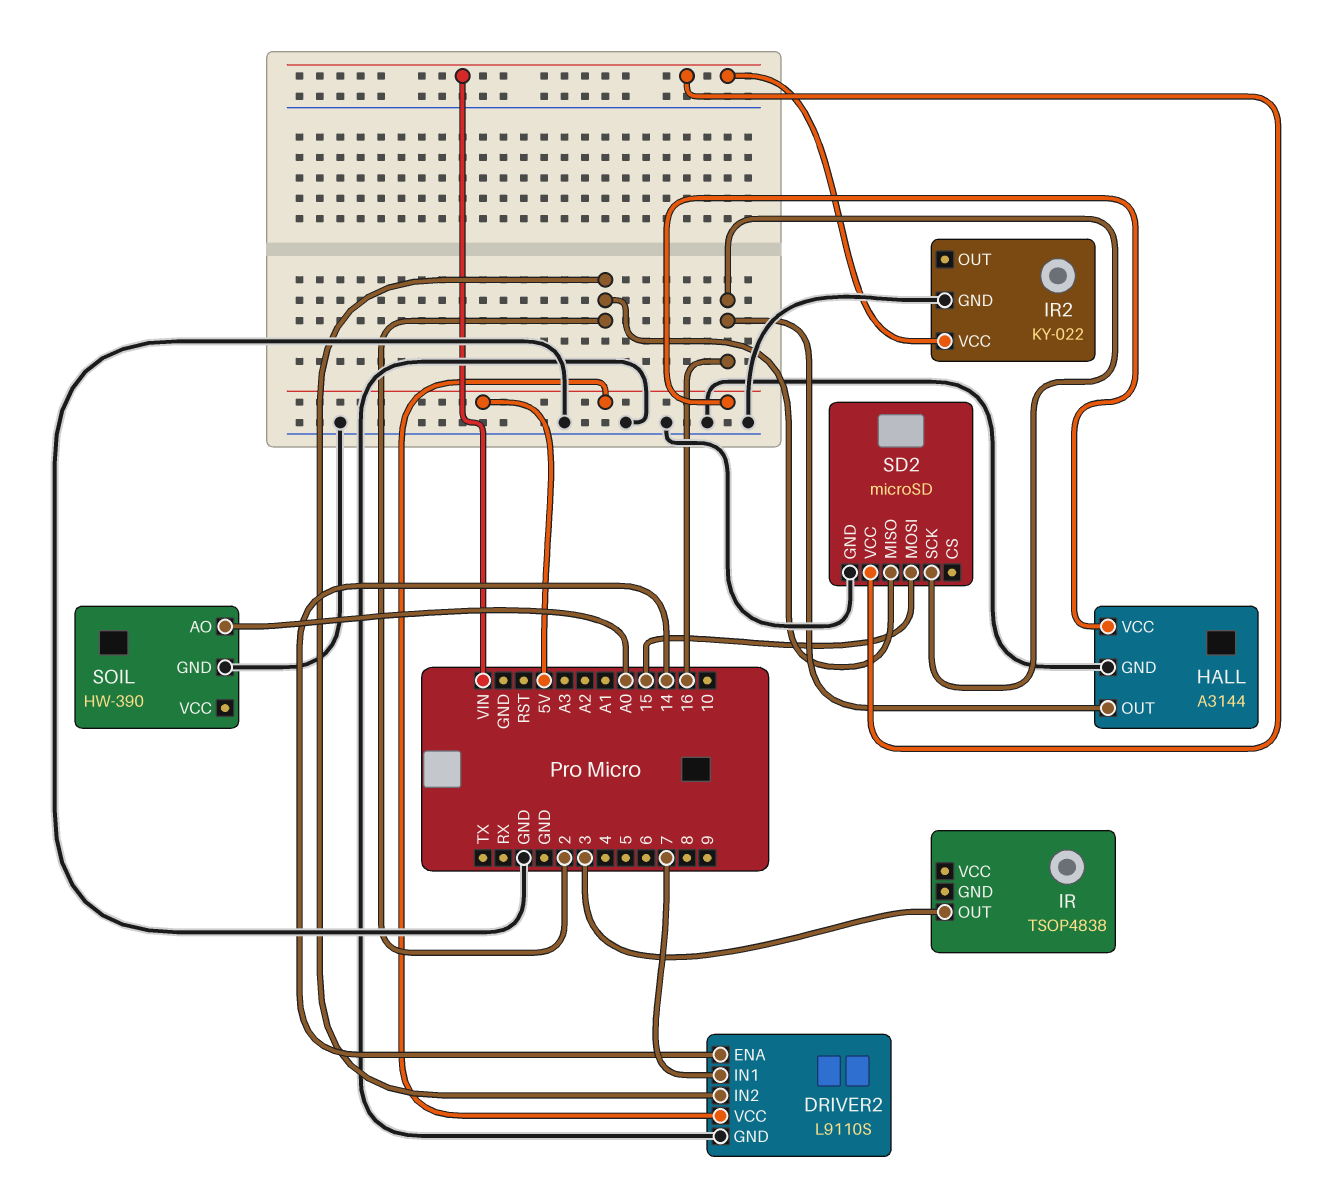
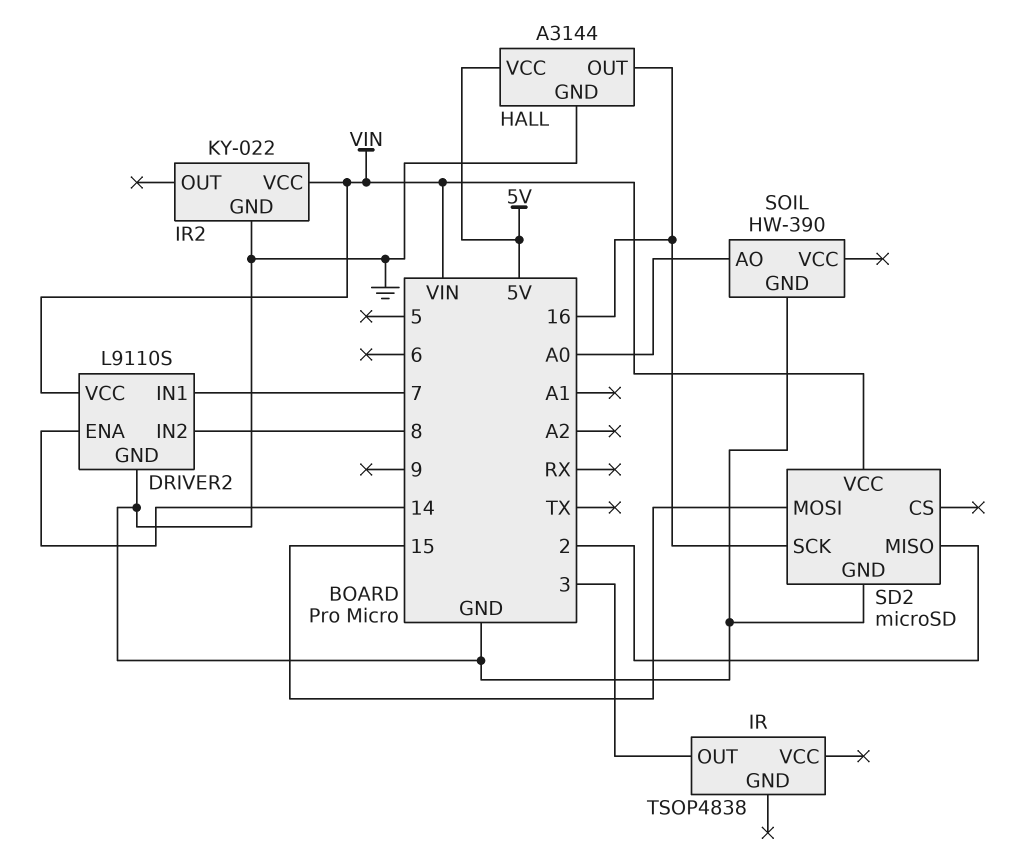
DRIVER2 pin IN2: 2 -> 8
DRIVER2 pin VCC: 5V -> VIN

